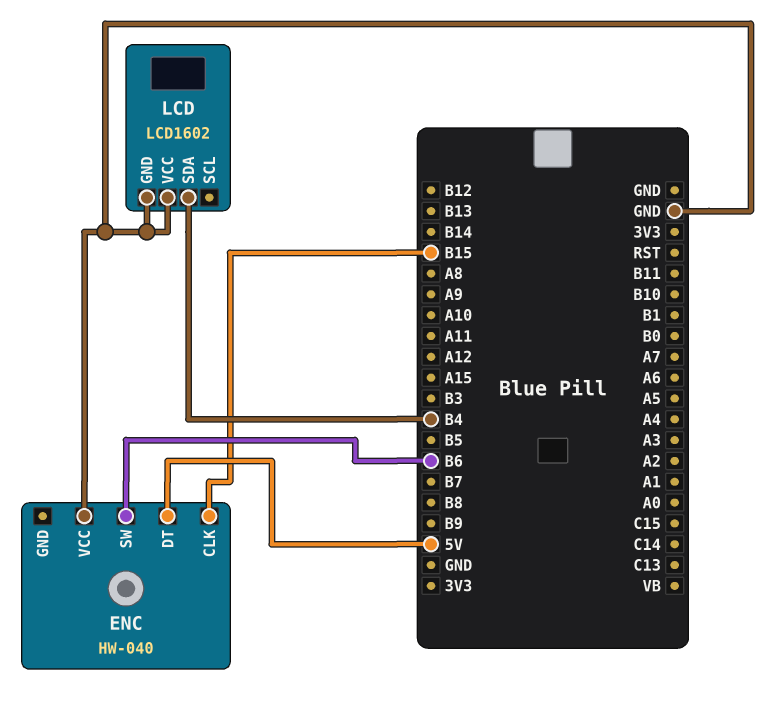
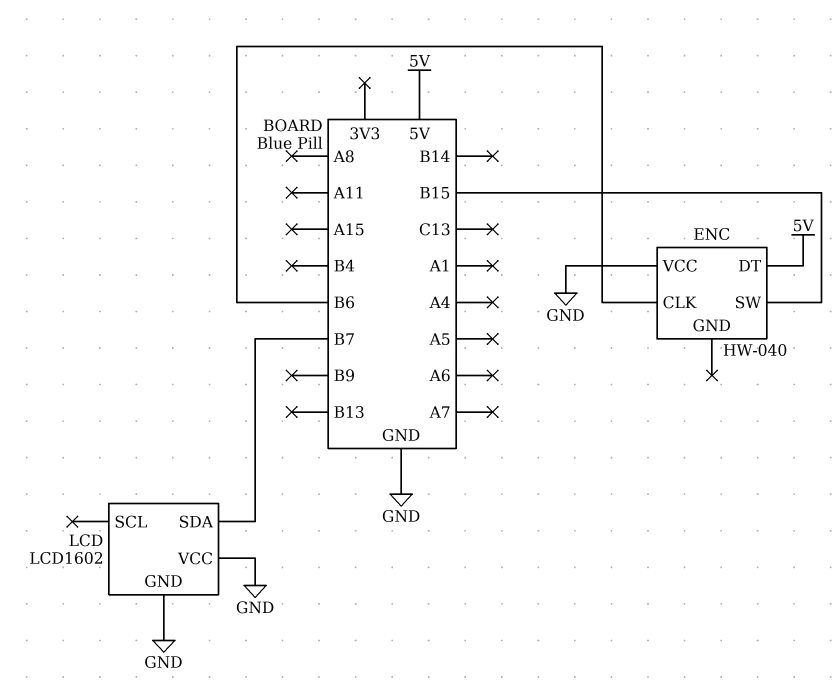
ENC pin CLK: B15 -> B6
ENC pin SW: B6 -> B15
LCD pin SDA: B4 -> B7

